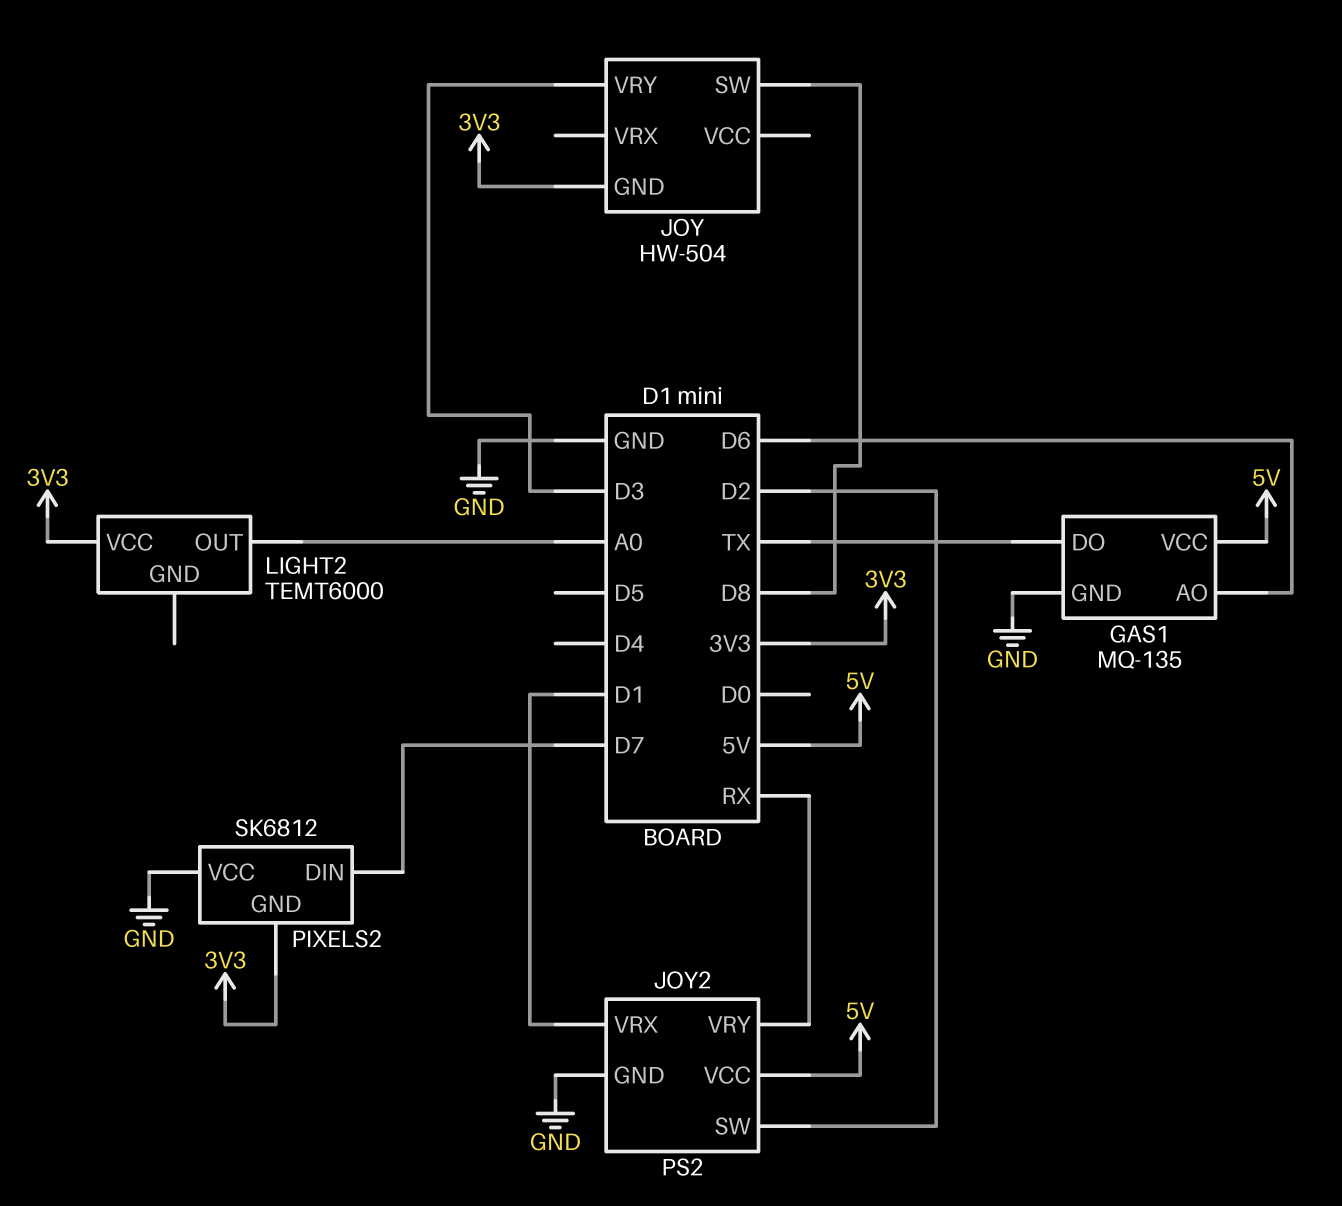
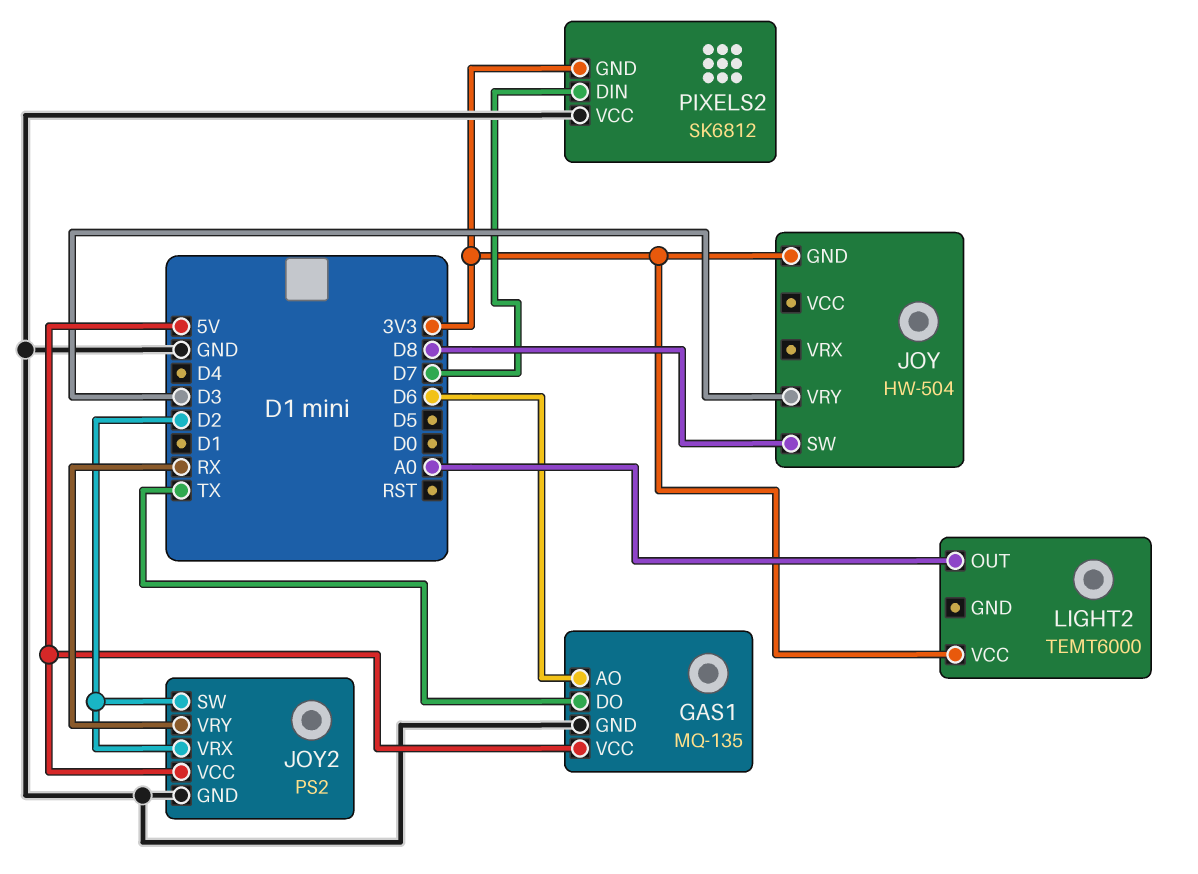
JOY2 pin VRX: D1 -> D2

